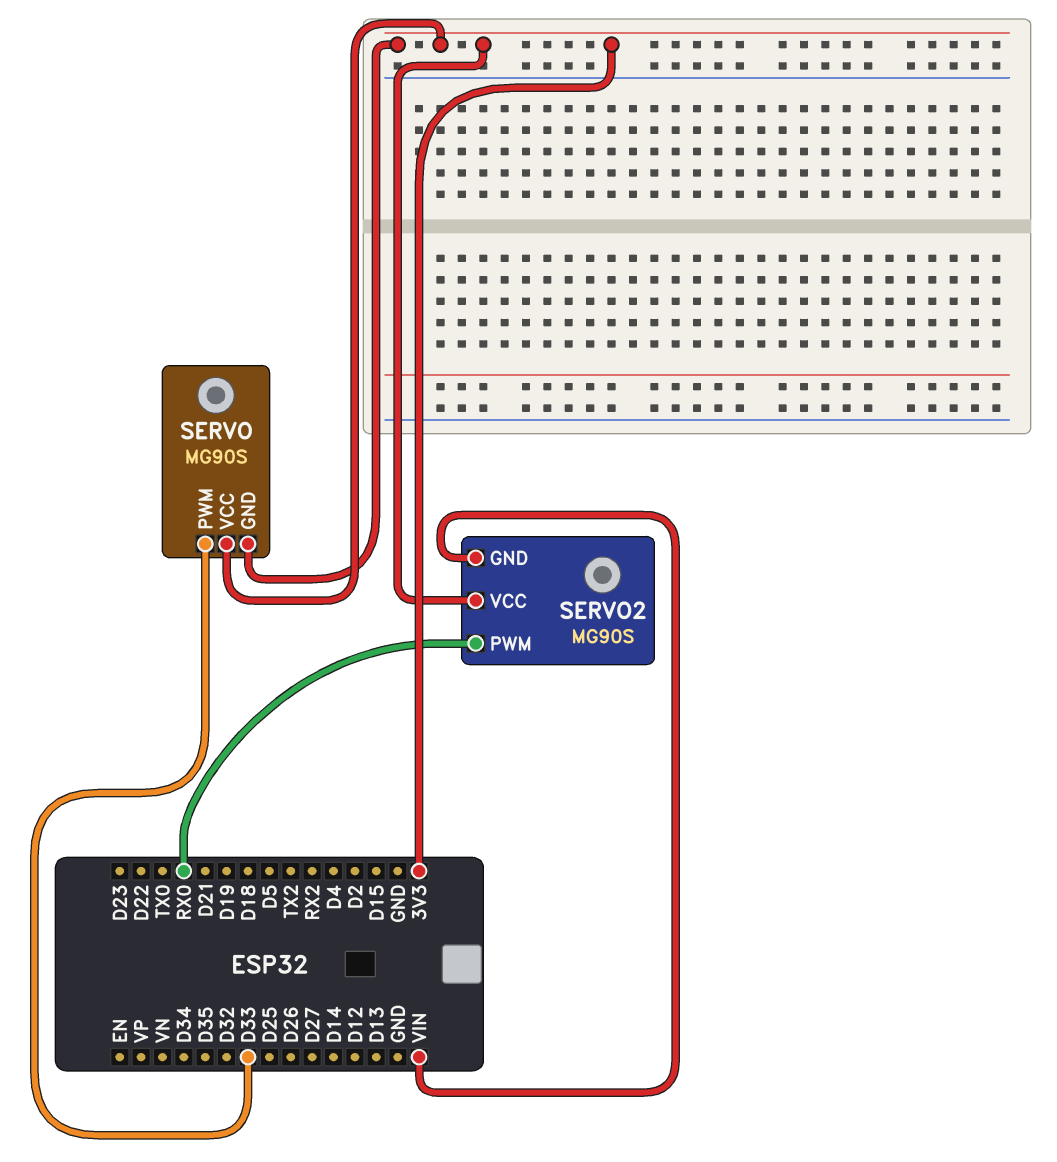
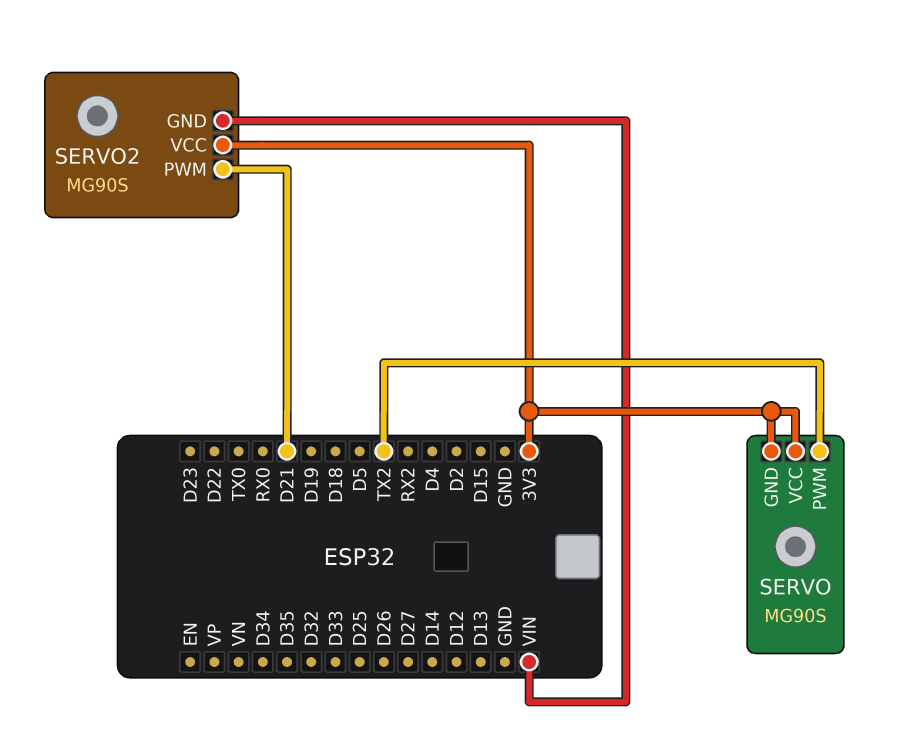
SERVO pin PWM: D33 -> TX2
SERVO2 pin PWM: RX0 -> D21

